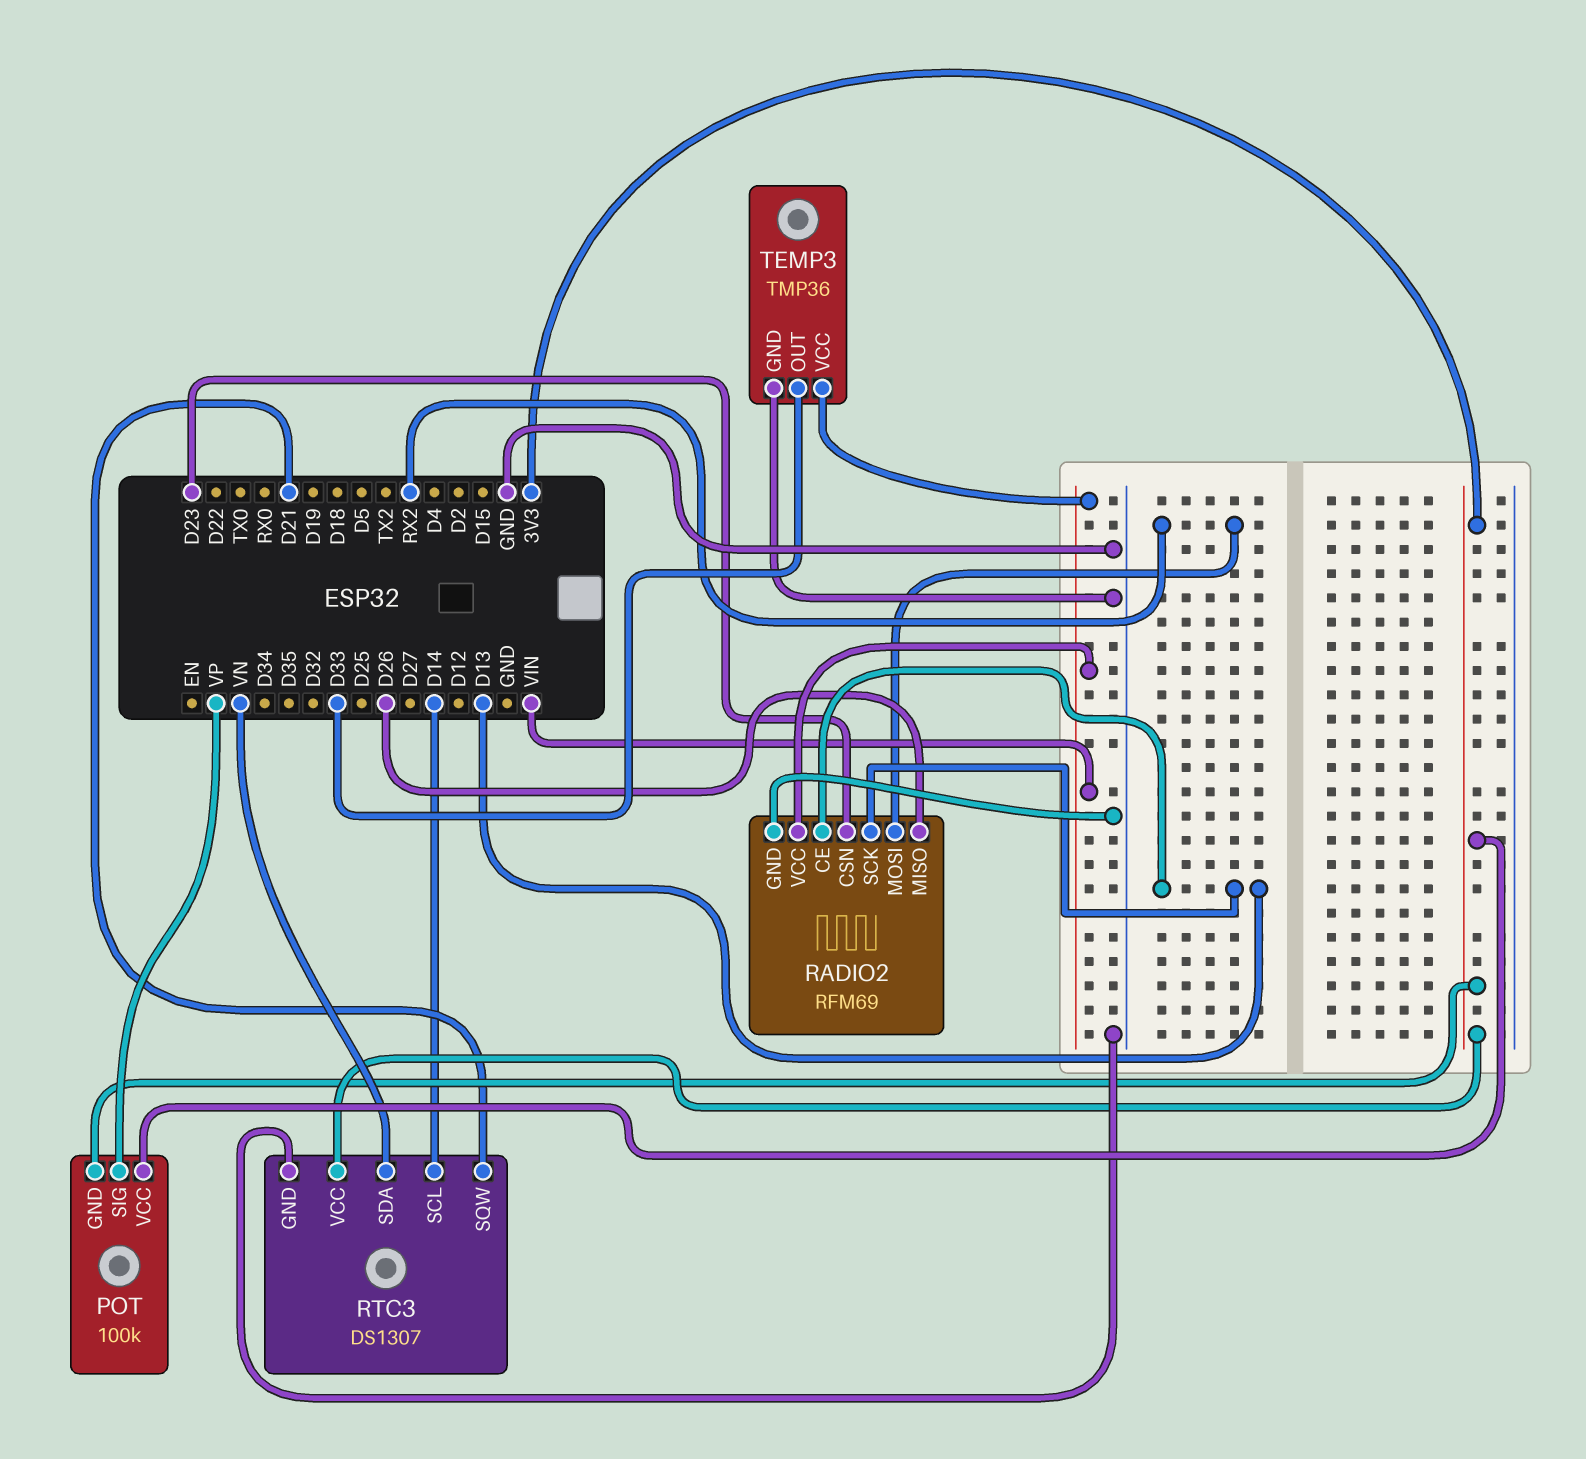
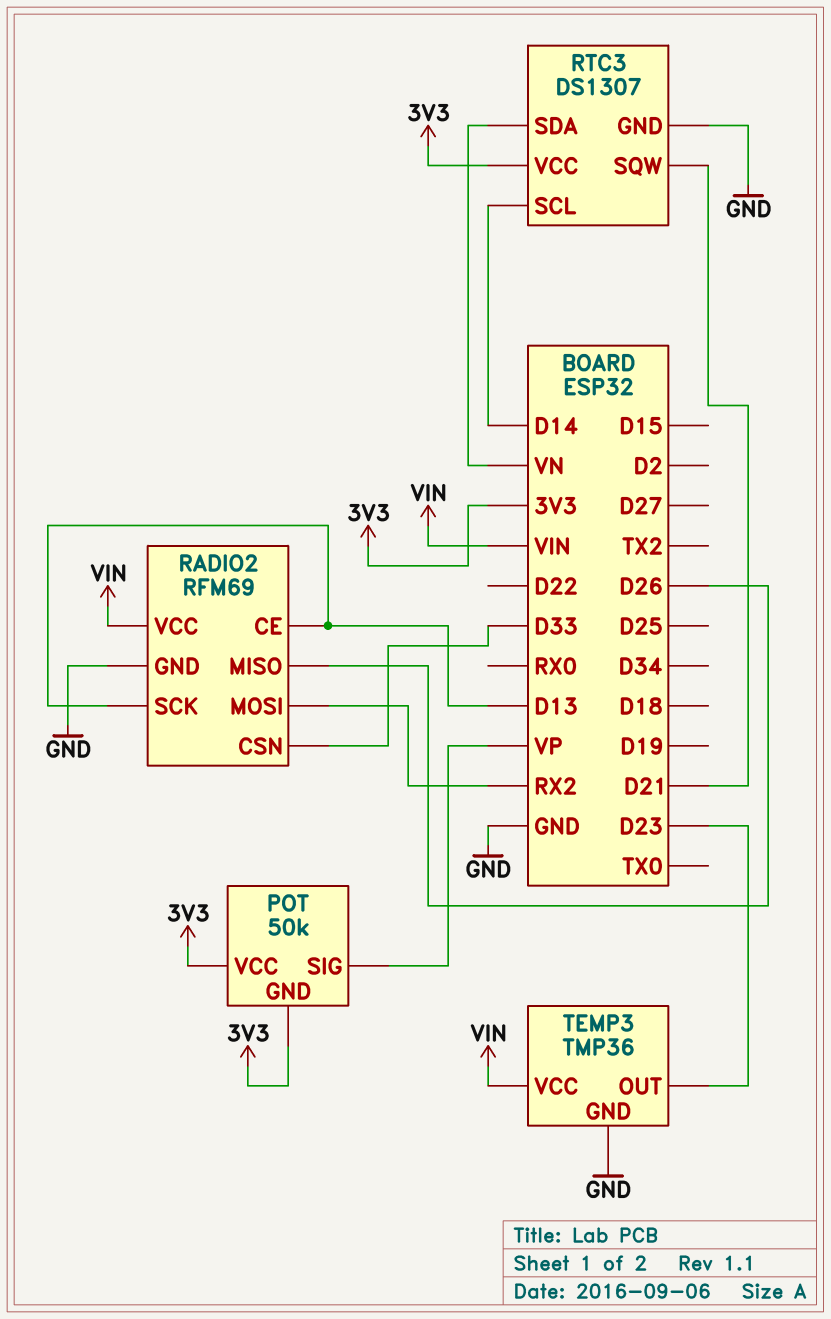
POT: 100k -> 50k
RADIO2 pin CSN: D23 -> D33
TEMP3 pin OUT: D33 -> D23

